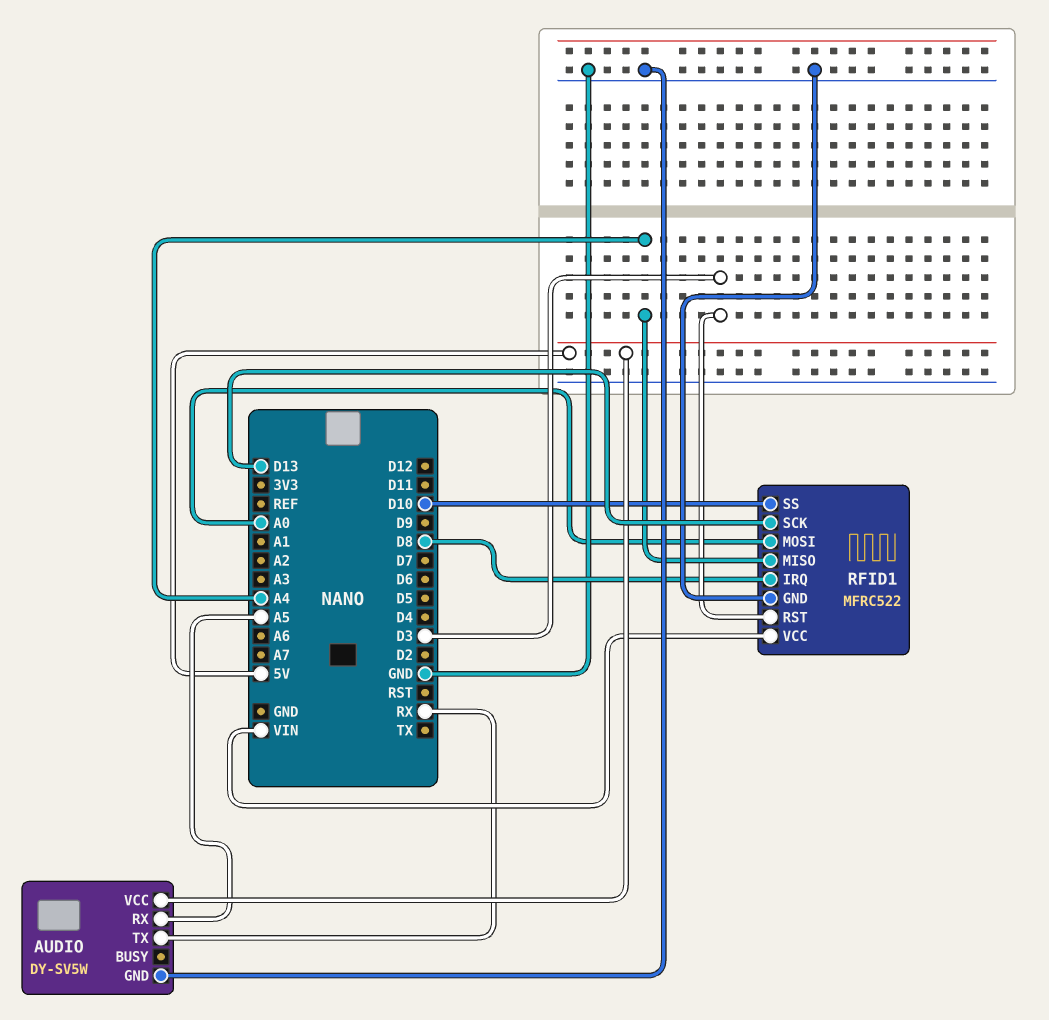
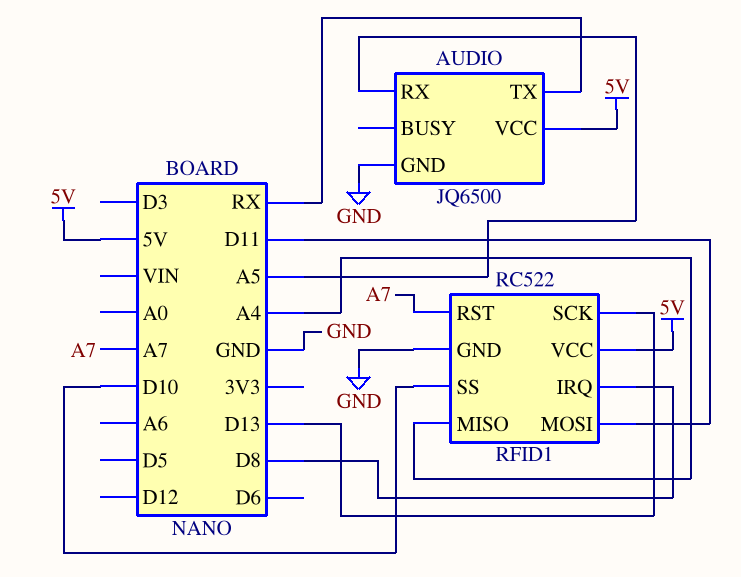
AUDIO: DY-SV5W -> JQ6500
RFID1: MFRC522 -> RC522
RFID1 pin MOSI: A0 -> D11
RFID1 pin RST: D3 -> A7
RFID1 pin VCC: VIN -> 5V

